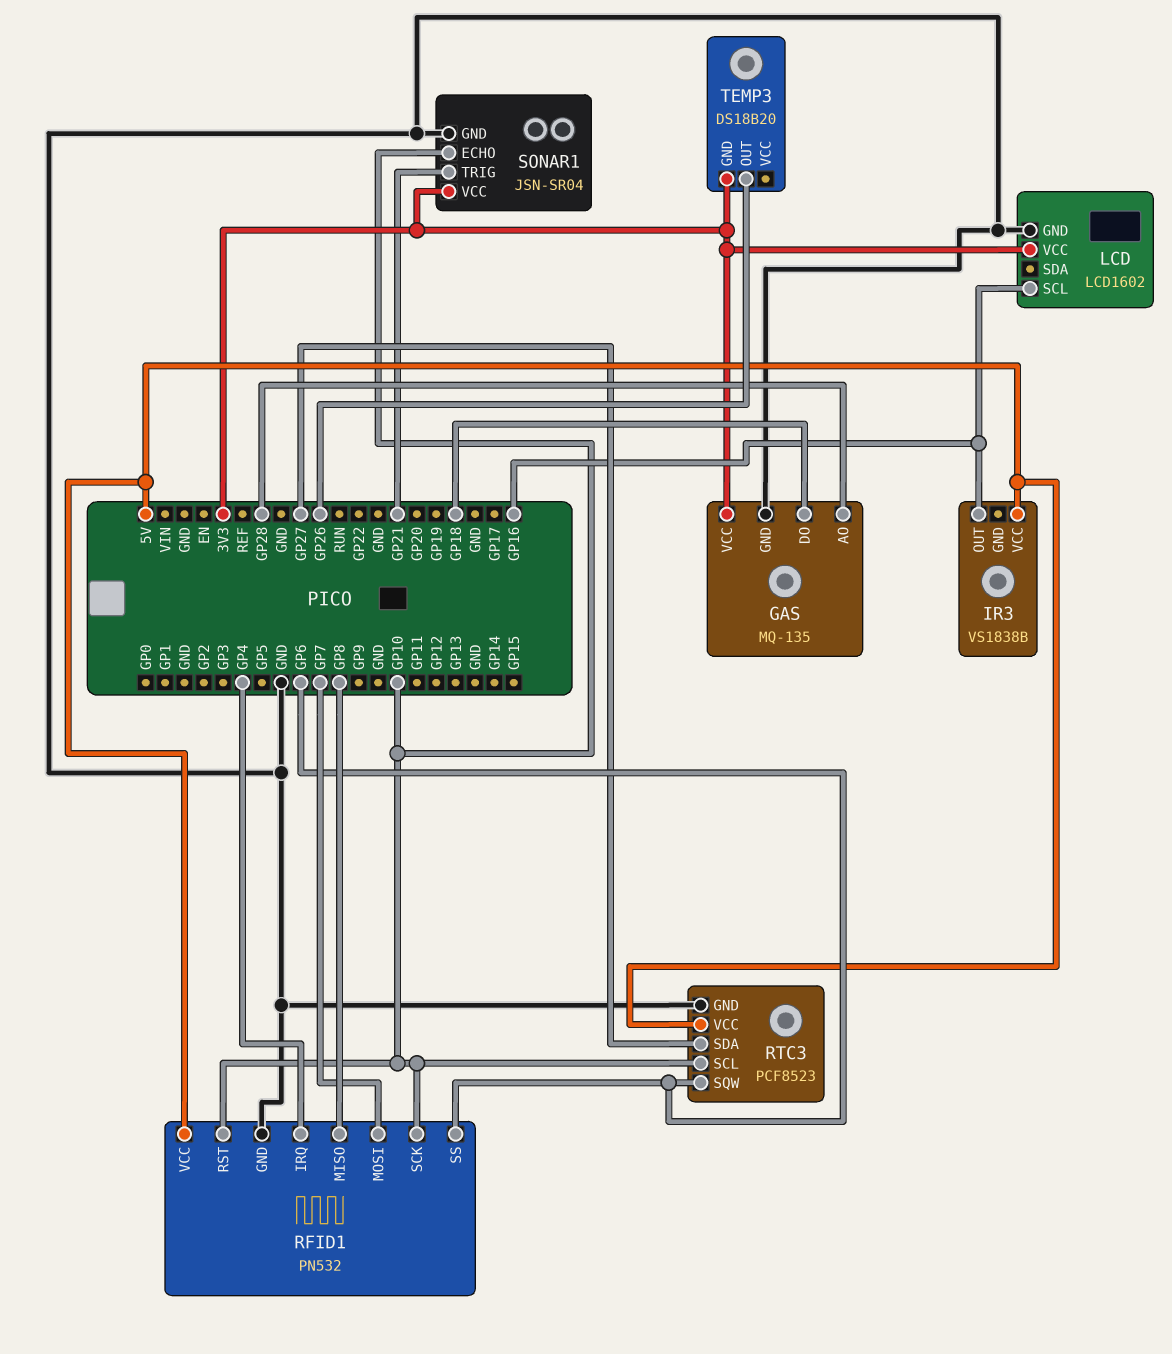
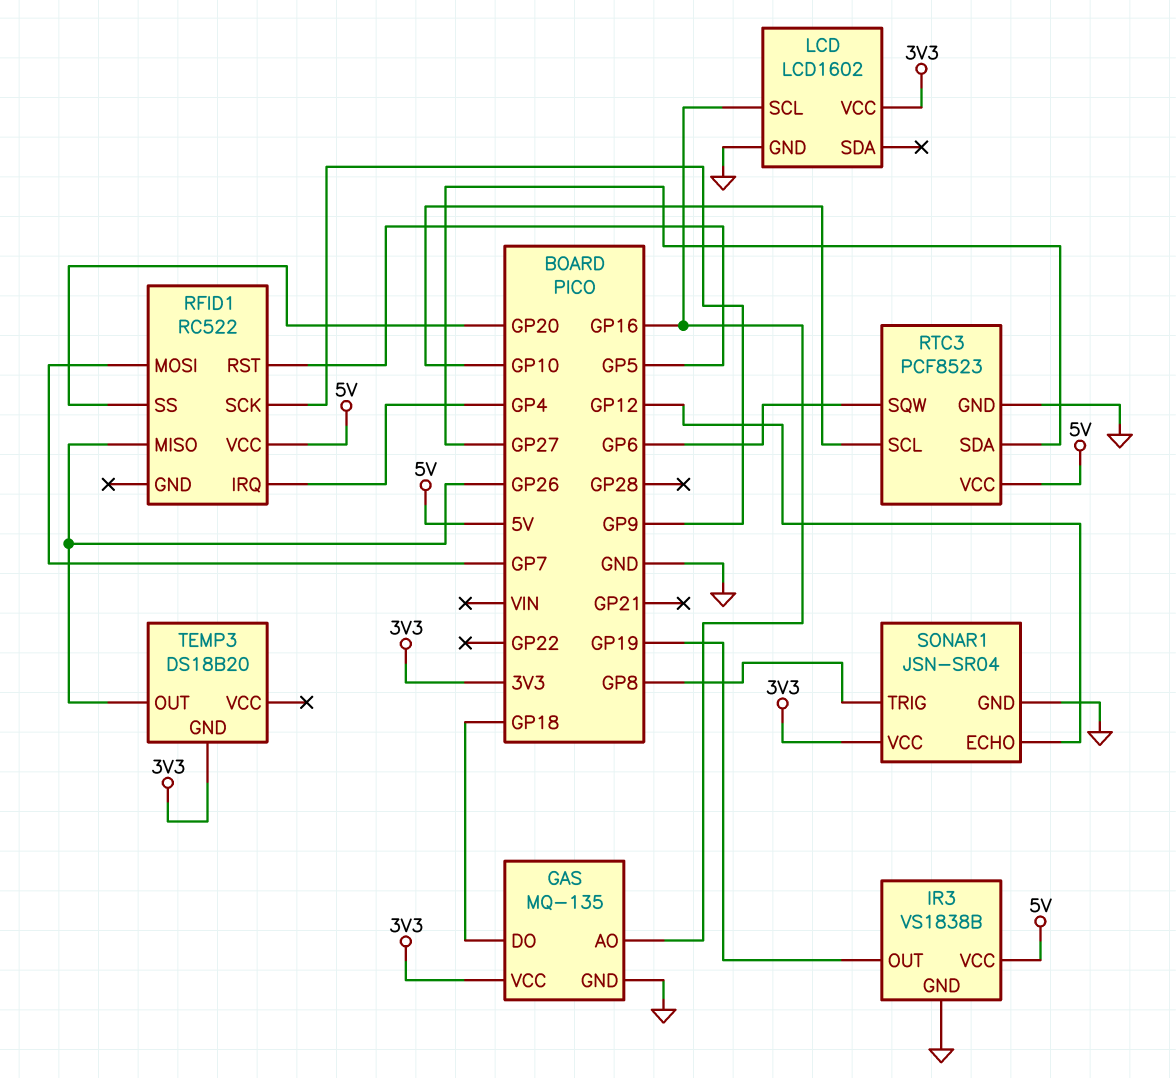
GAS pin AO: GP28 -> GP16
IR3 pin GND: none -> GND
IR3 pin OUT: GP16 -> GP19
RFID1: PN532 -> RC522
RFID1 pin GND: GND -> none
RFID1 pin MISO: GP8 -> GP26
RFID1 pin RST: GP10 -> GP5
RFID1 pin SCK: GP10 -> GP9
RFID1 pin SS: GP6 -> GP20
SONAR1 pin ECHO: GP10 -> GP12
SONAR1 pin TRIG: GP21 -> GP8

